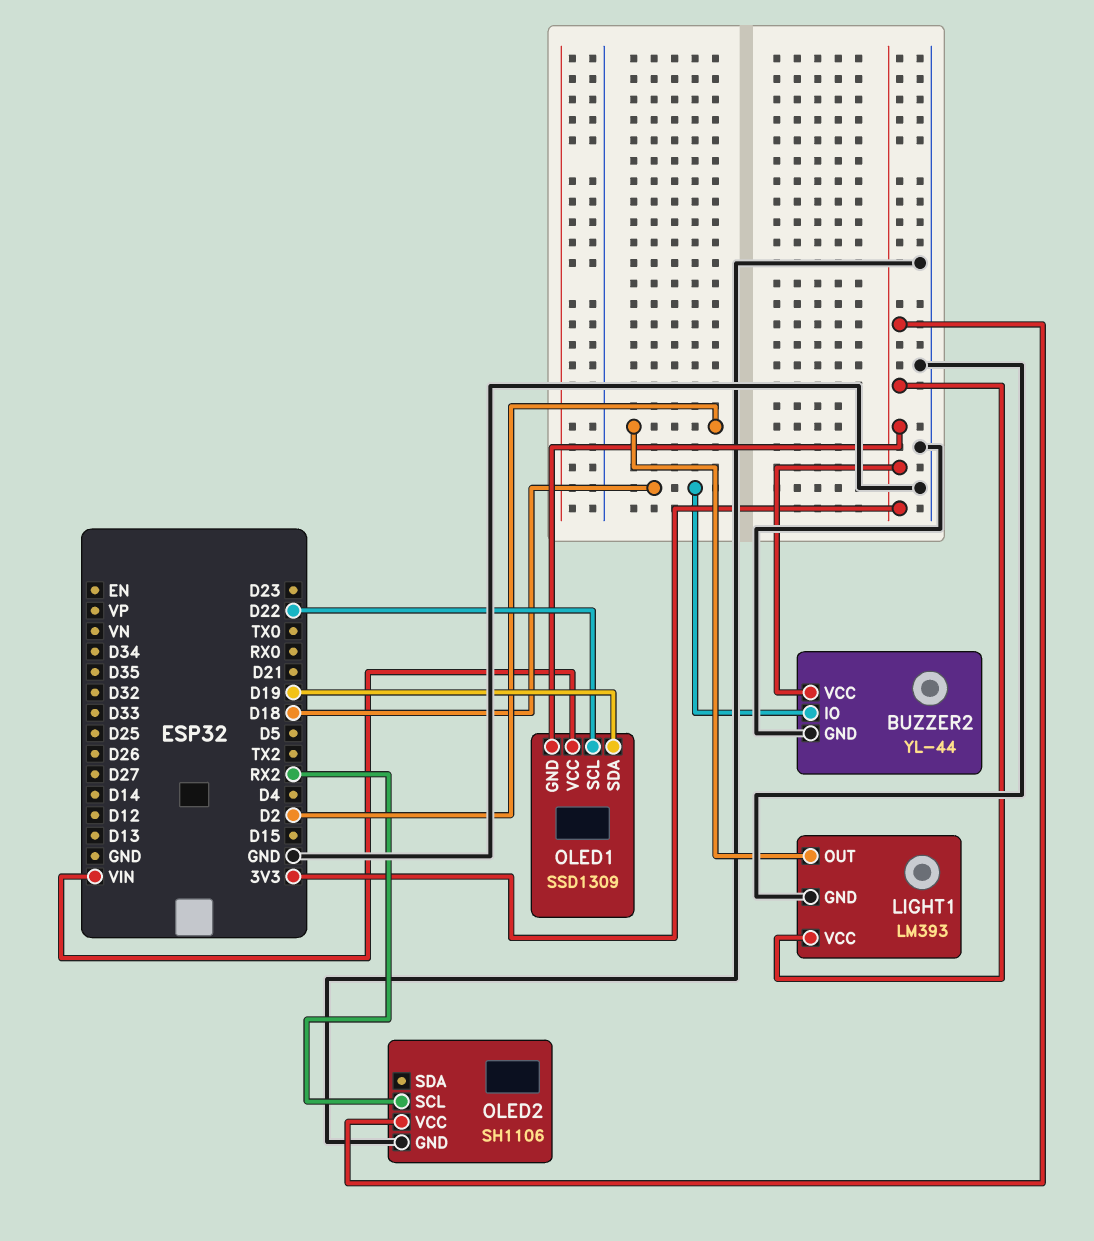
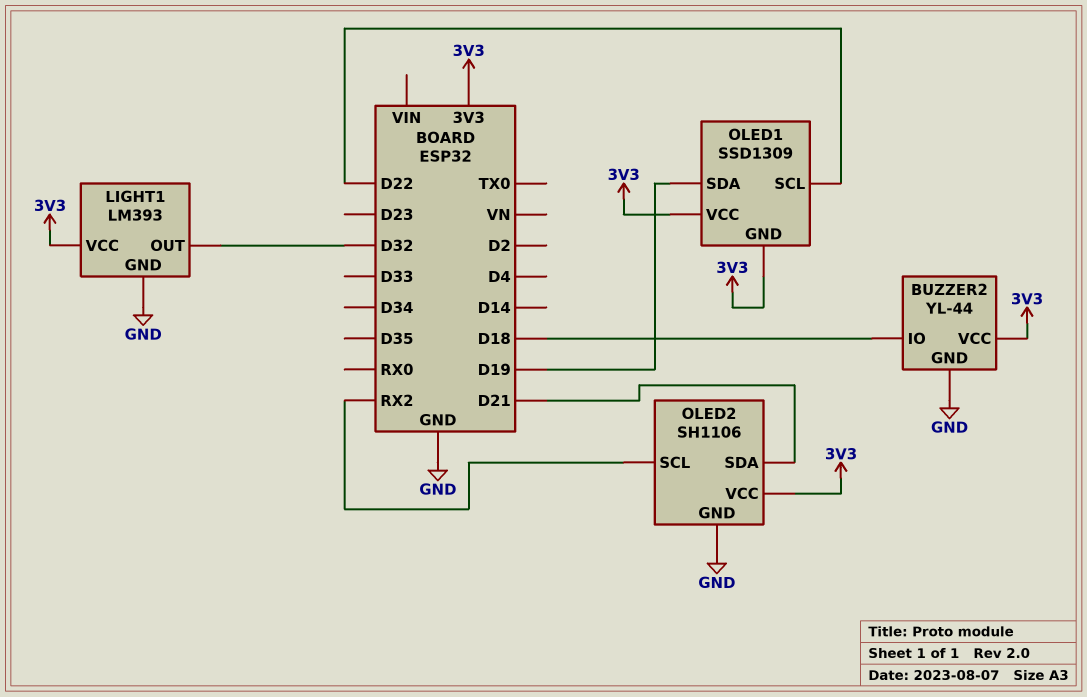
LIGHT1 pin OUT: D2 -> D32
OLED1 pin VCC: VIN -> 3V3
OLED2 pin SDA: none -> D21

